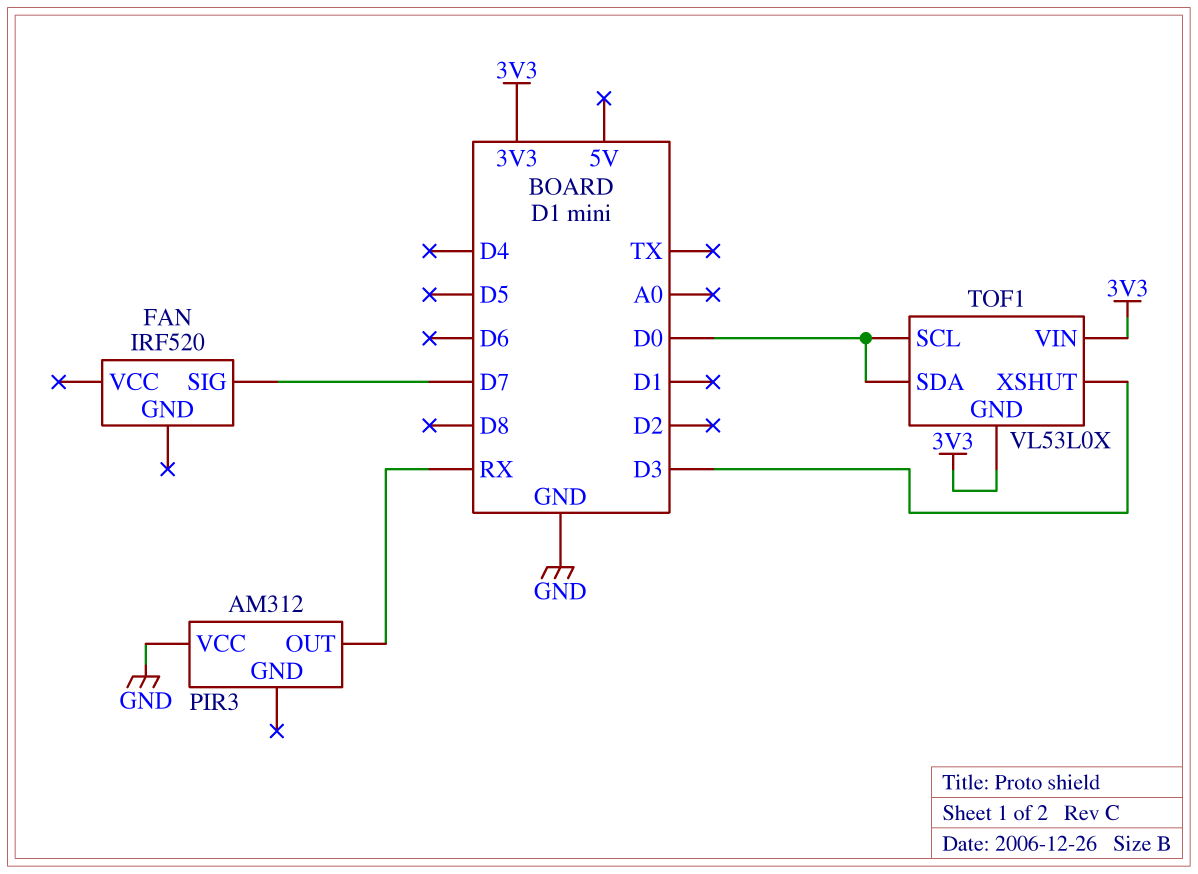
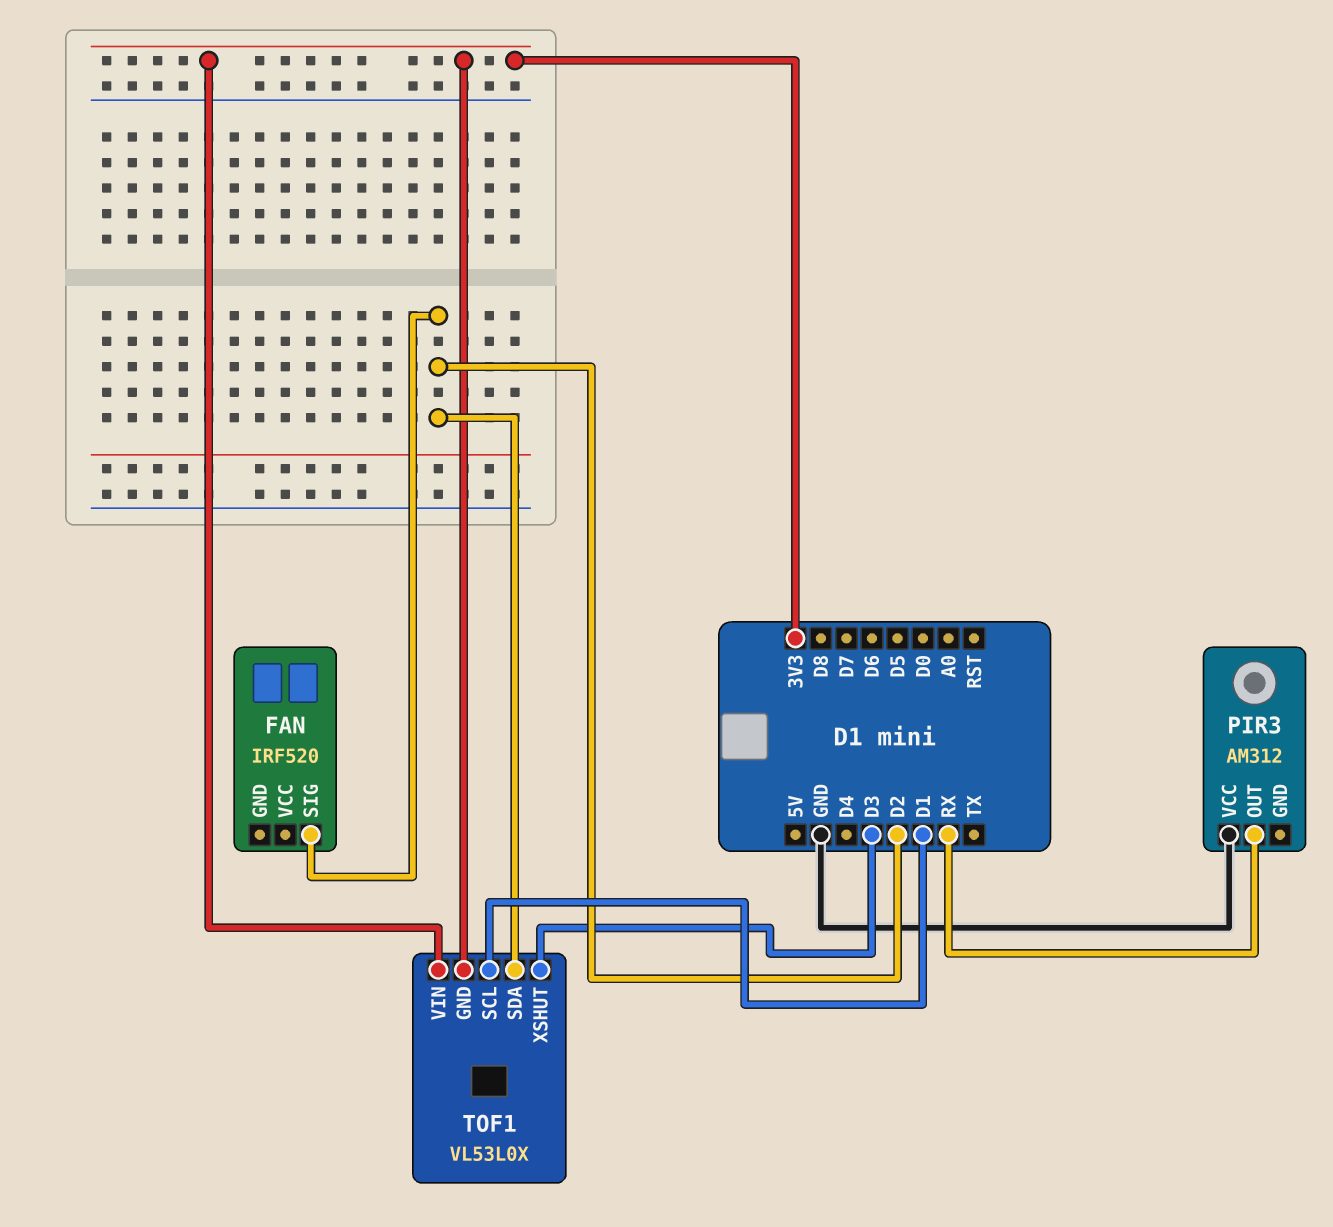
FAN pin SIG: D7 -> D2
TOF1 pin SCL: D0 -> D1
TOF1 pin SDA: D0 -> D2

